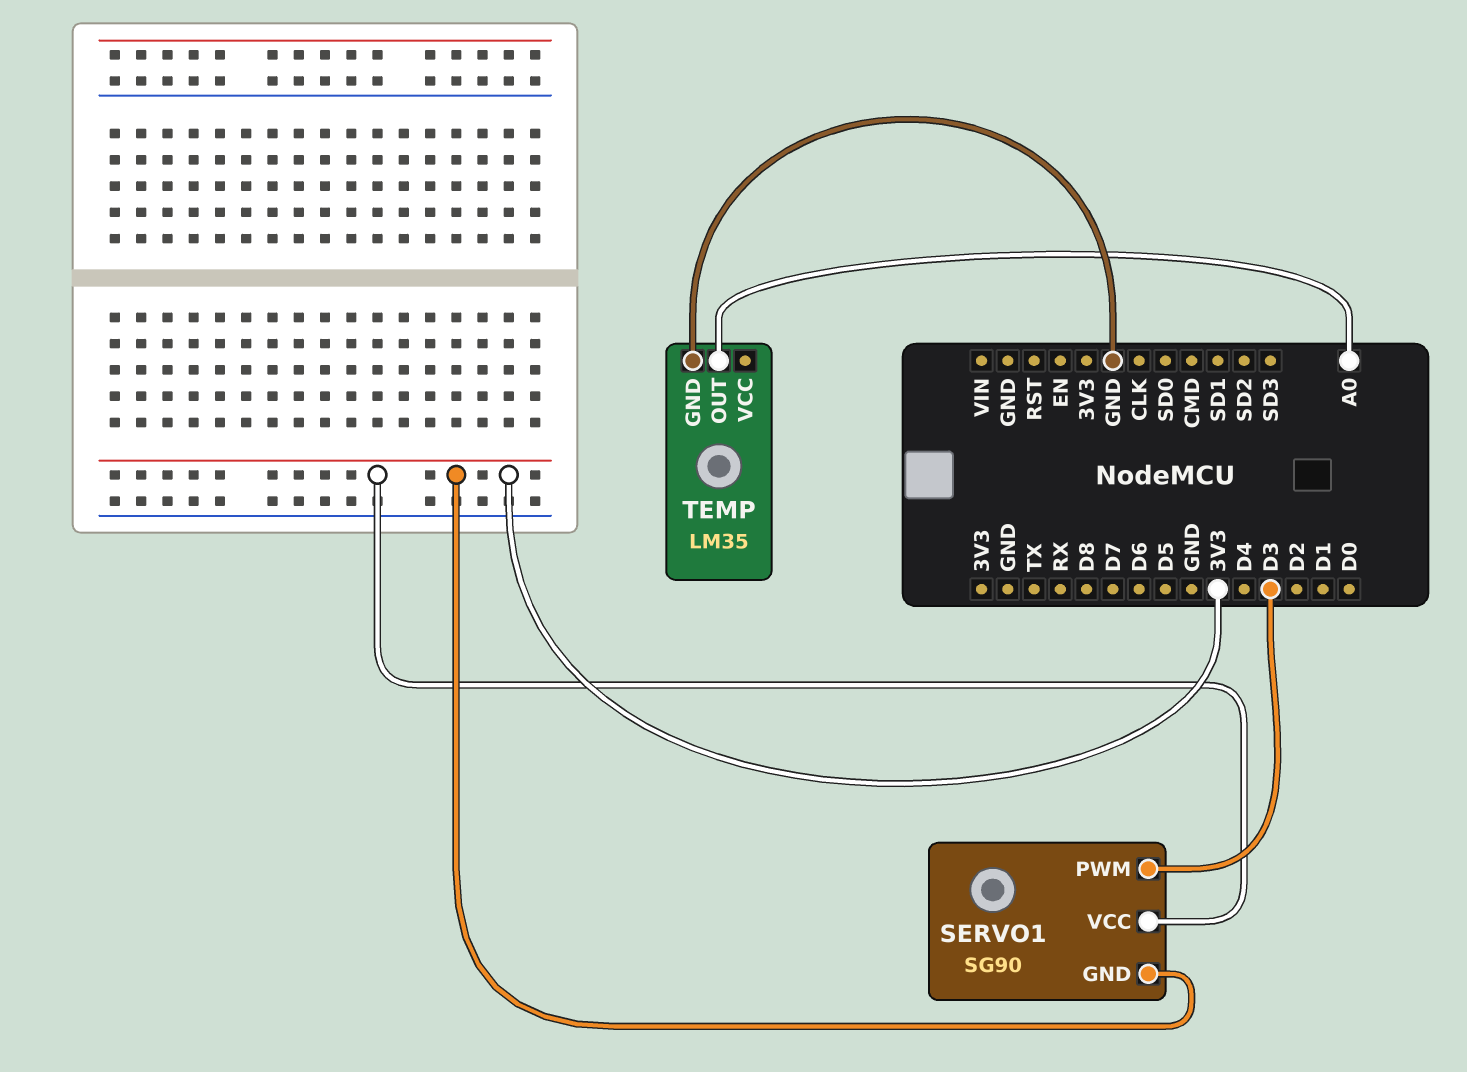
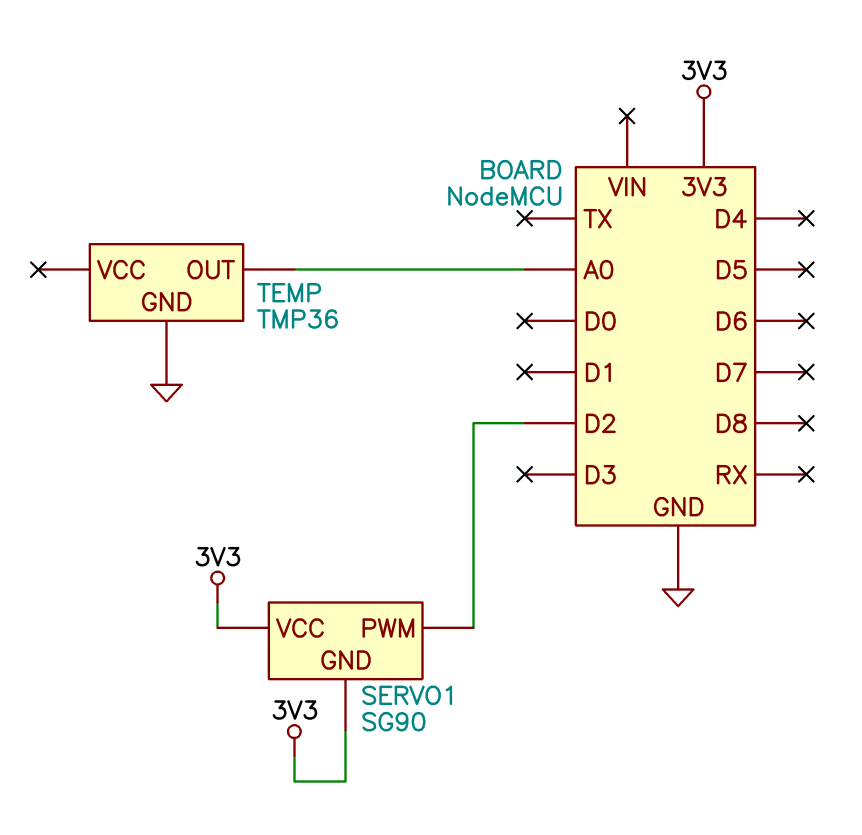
SERVO1 pin PWM: D3 -> D2
TEMP: LM35 -> TMP36

